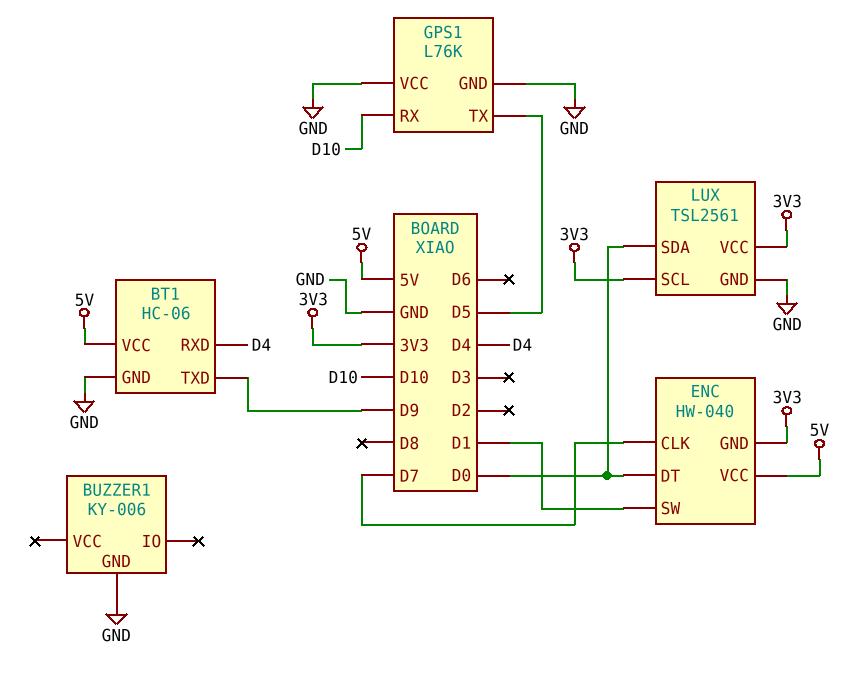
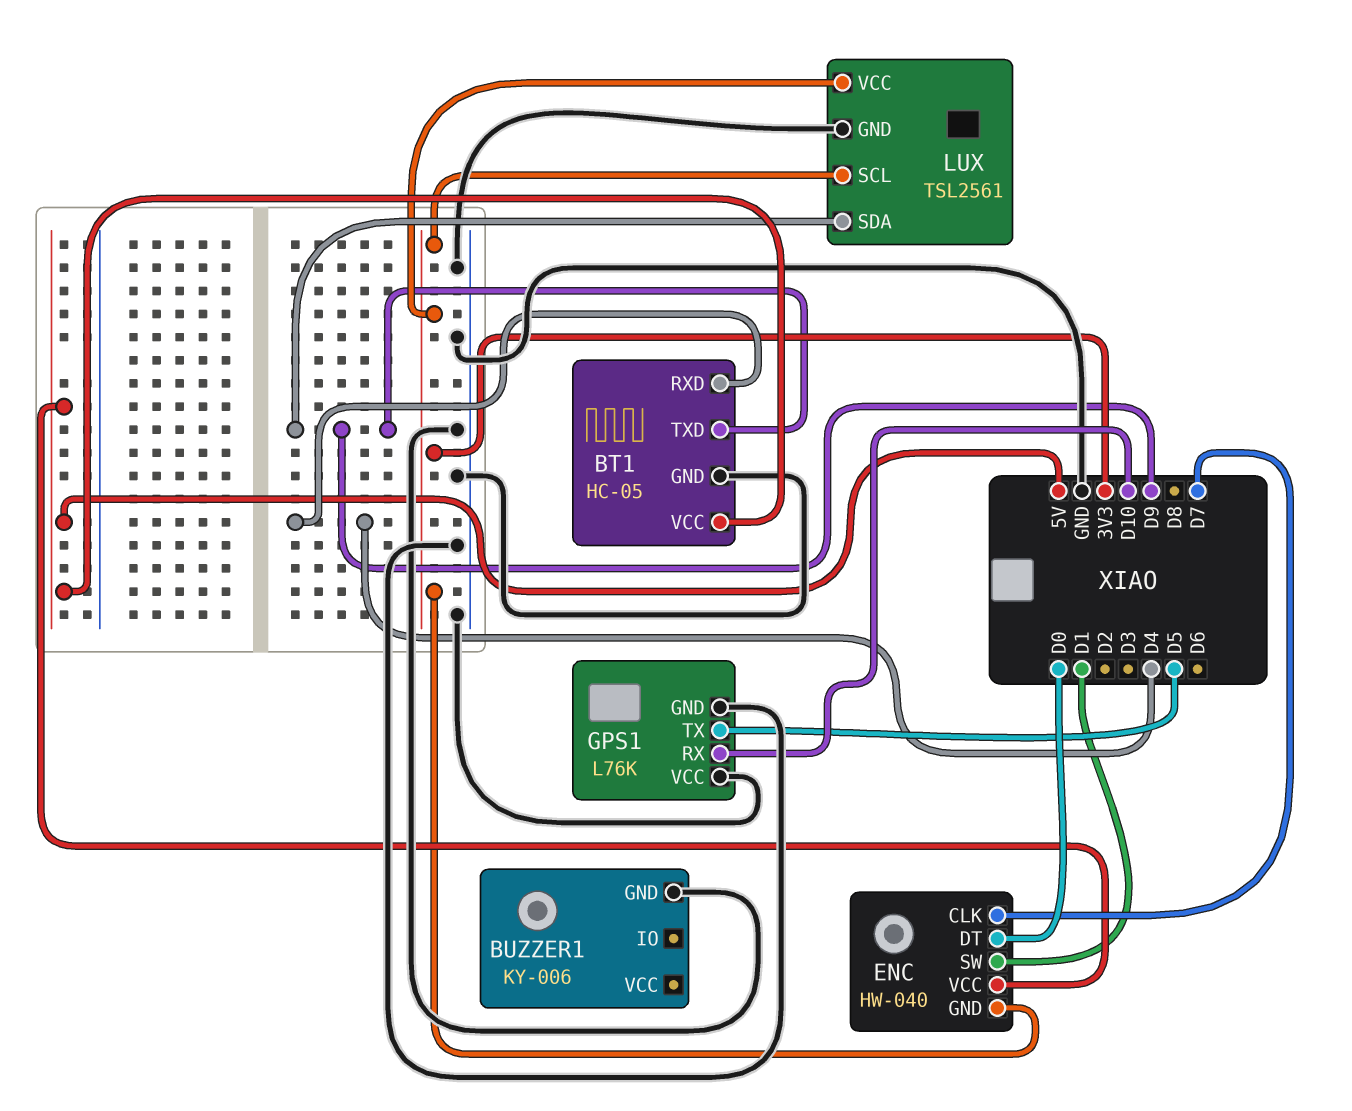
BT1: HC-06 -> HC-05
LUX pin SDA: D0 -> D9

